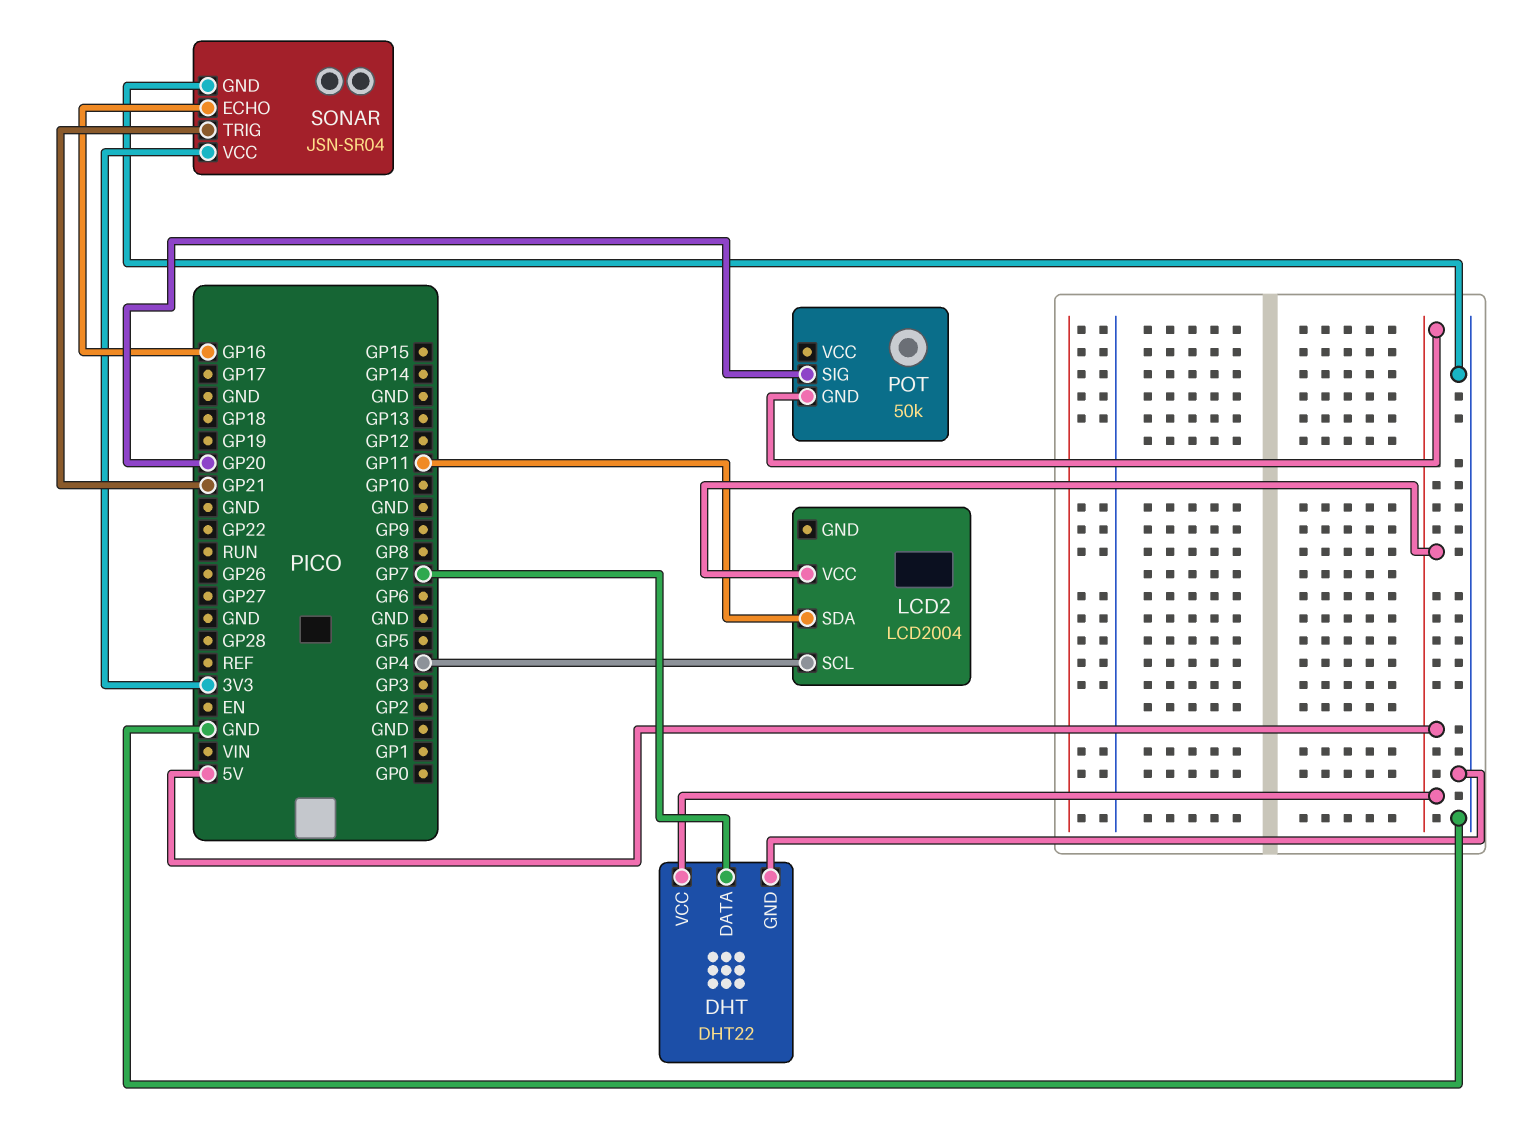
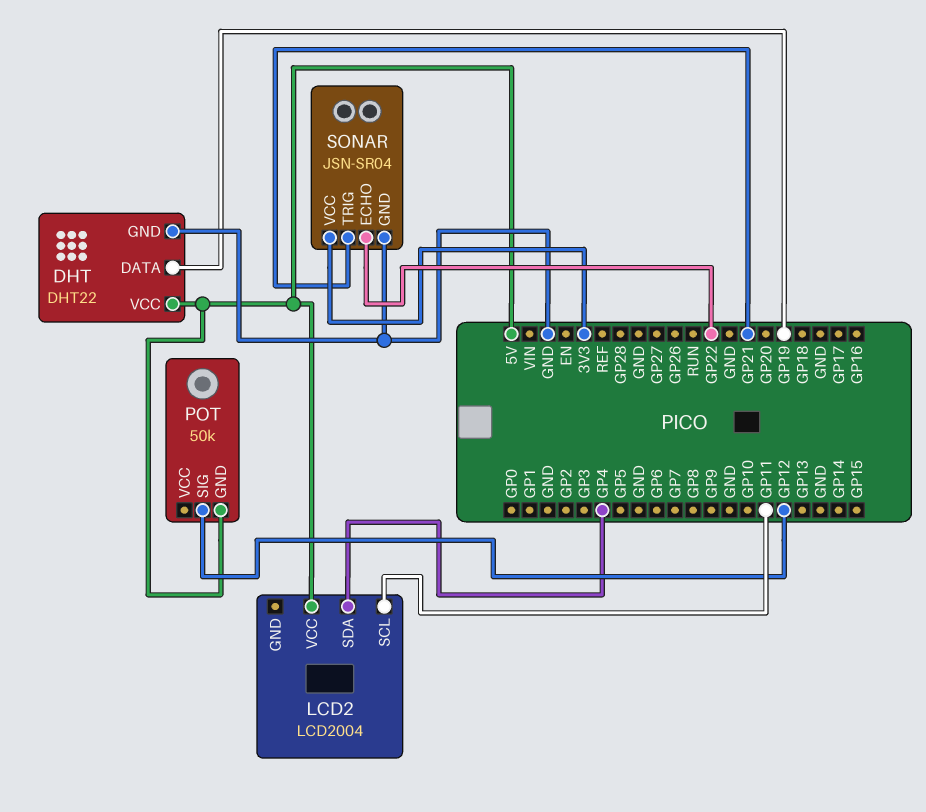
DHT pin DATA: GP7 -> GP19
LCD2 pin SCL: GP4 -> GP11
LCD2 pin SDA: GP11 -> GP4
POT pin SIG: GP20 -> GP12
SONAR pin ECHO: GP16 -> GP22

